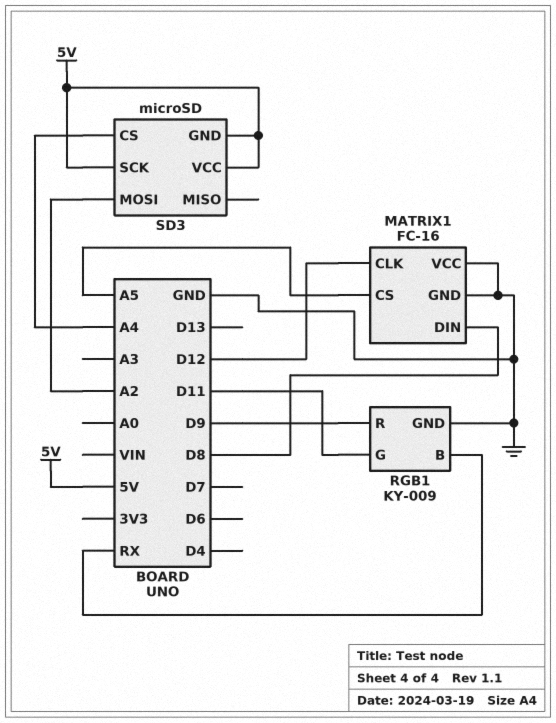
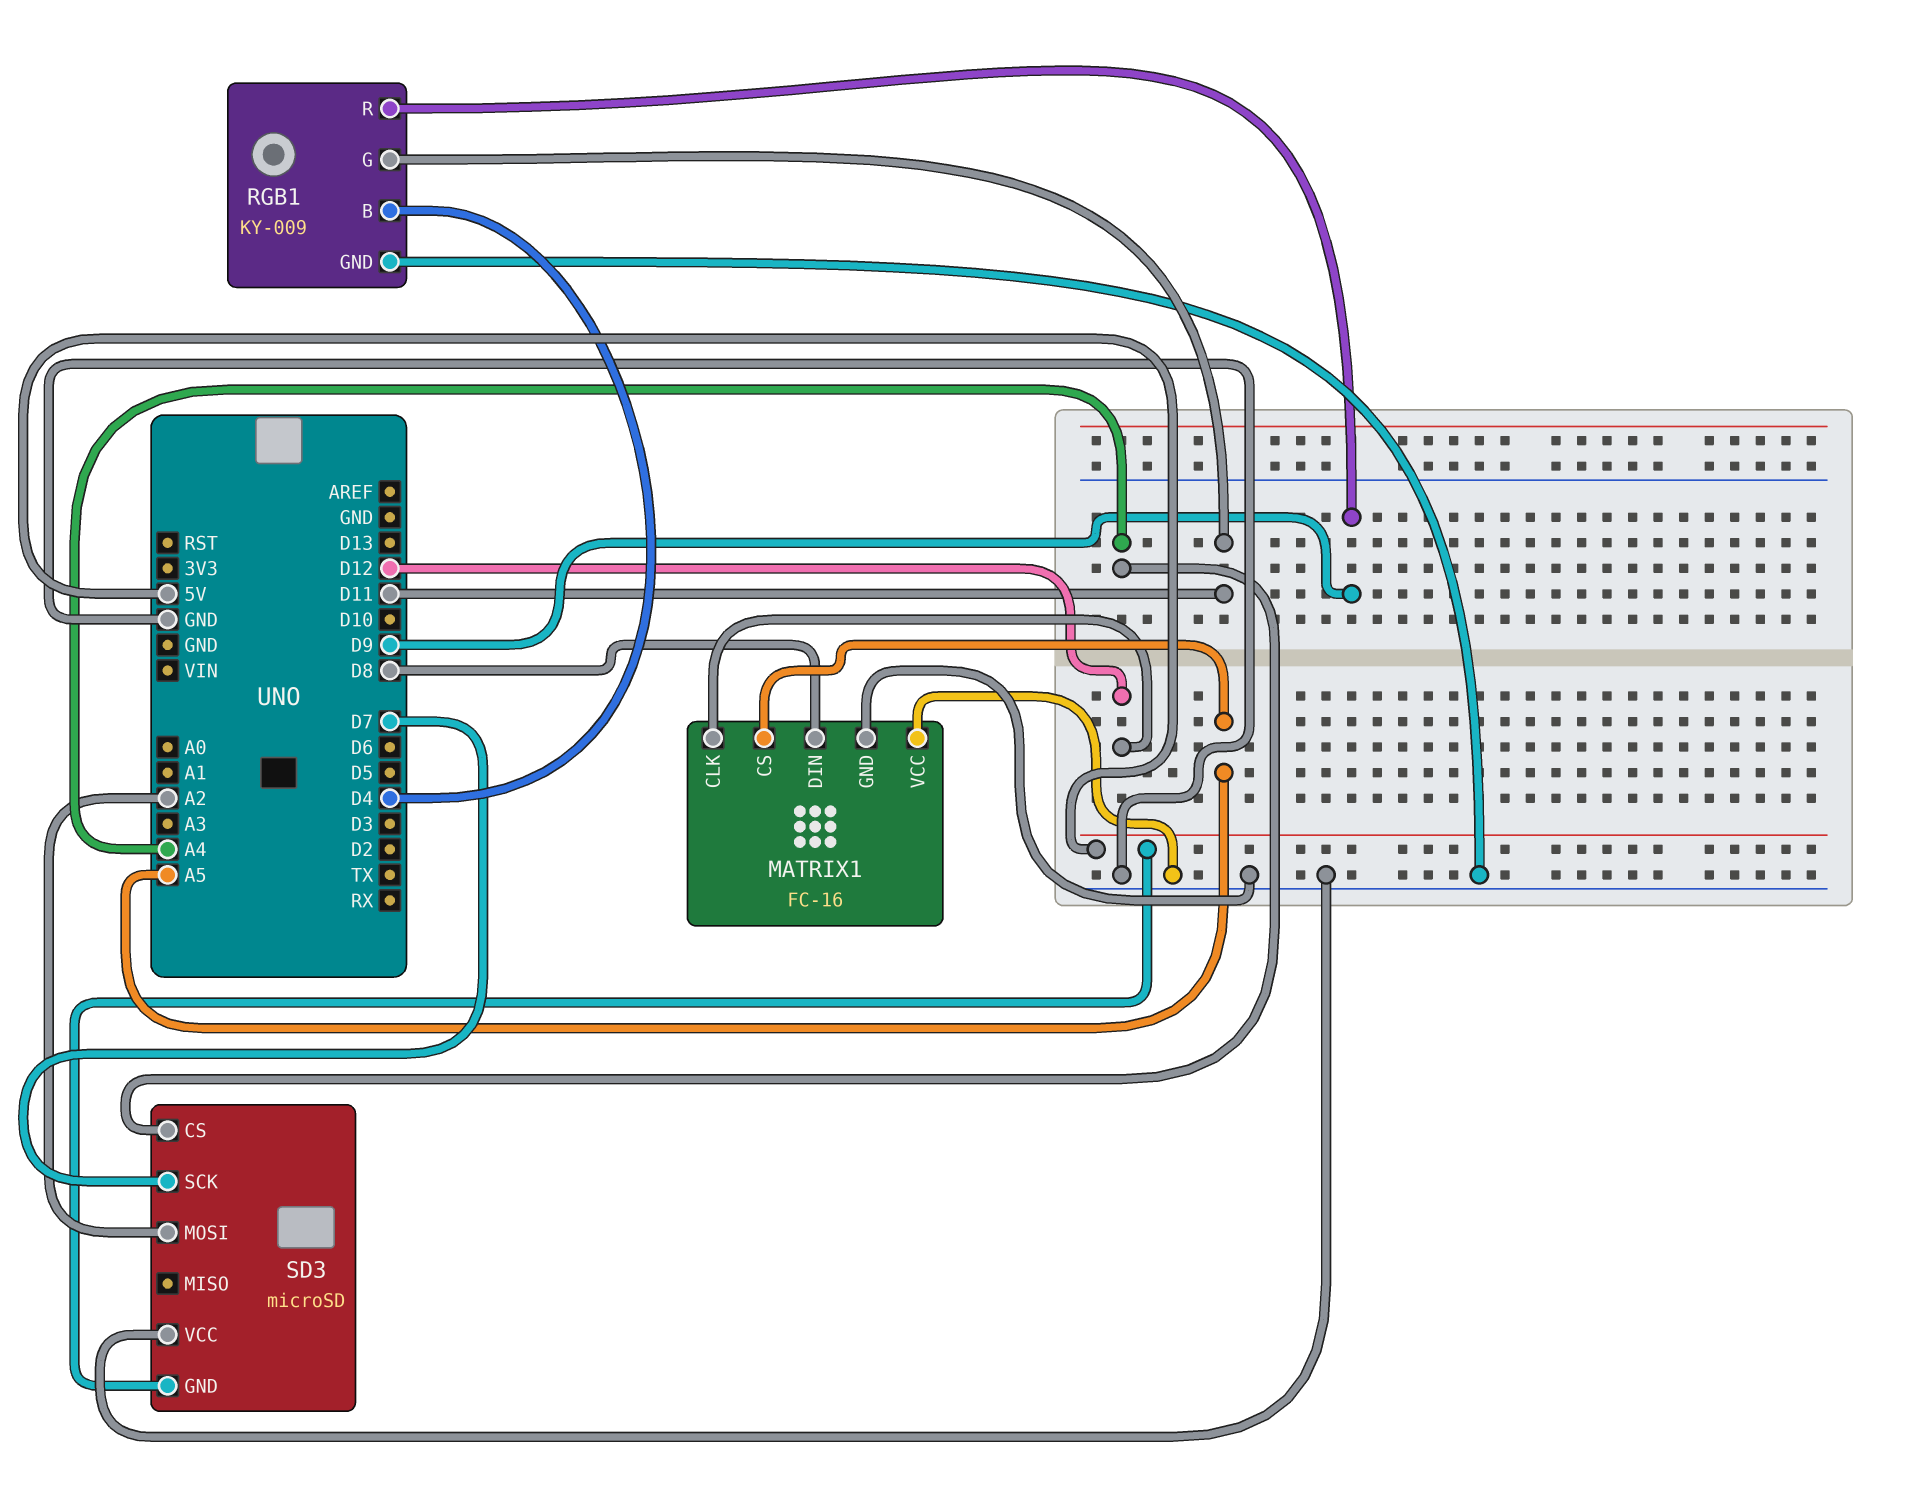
RGB1 pin B: RX -> D4
SD3 pin SCK: 5V -> D7
SD3 pin VCC: 5V -> GND

